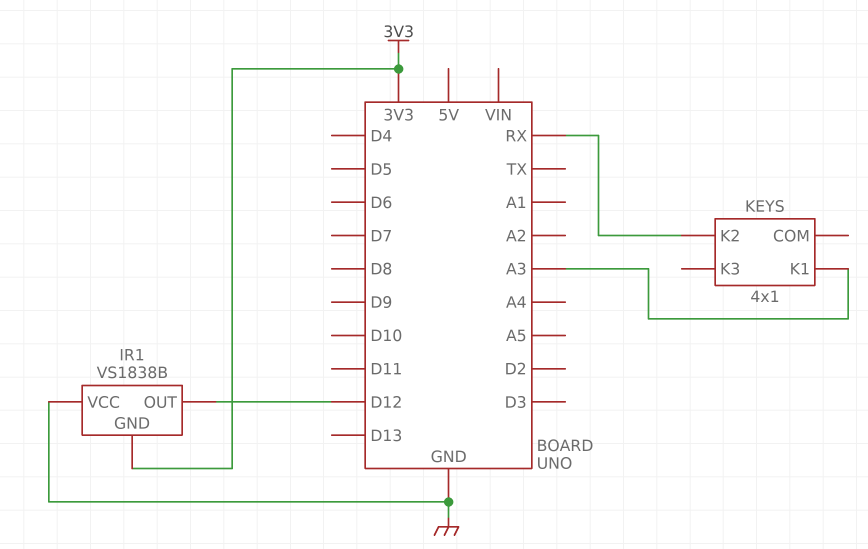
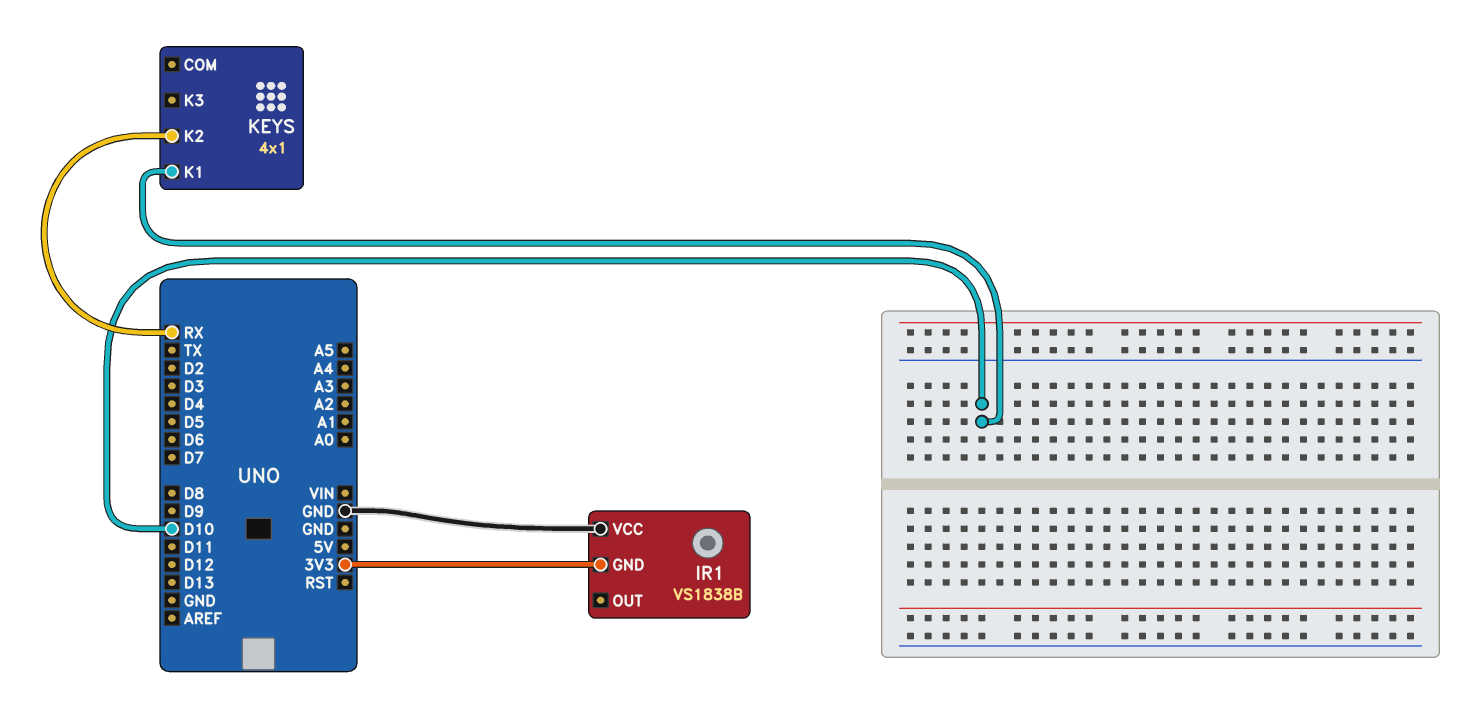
IR1 pin OUT: D12 -> none
KEYS pin K1: A3 -> D10

